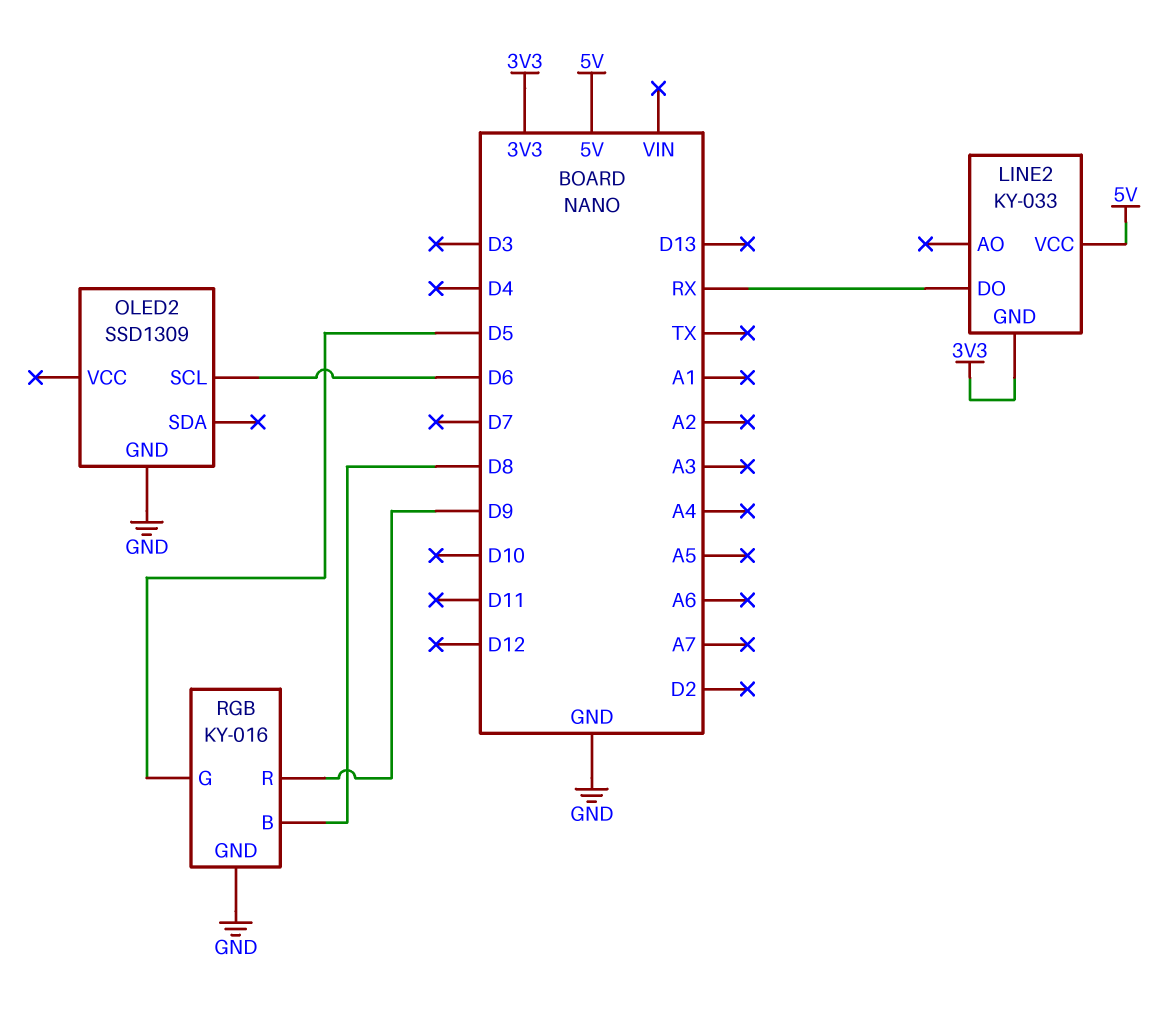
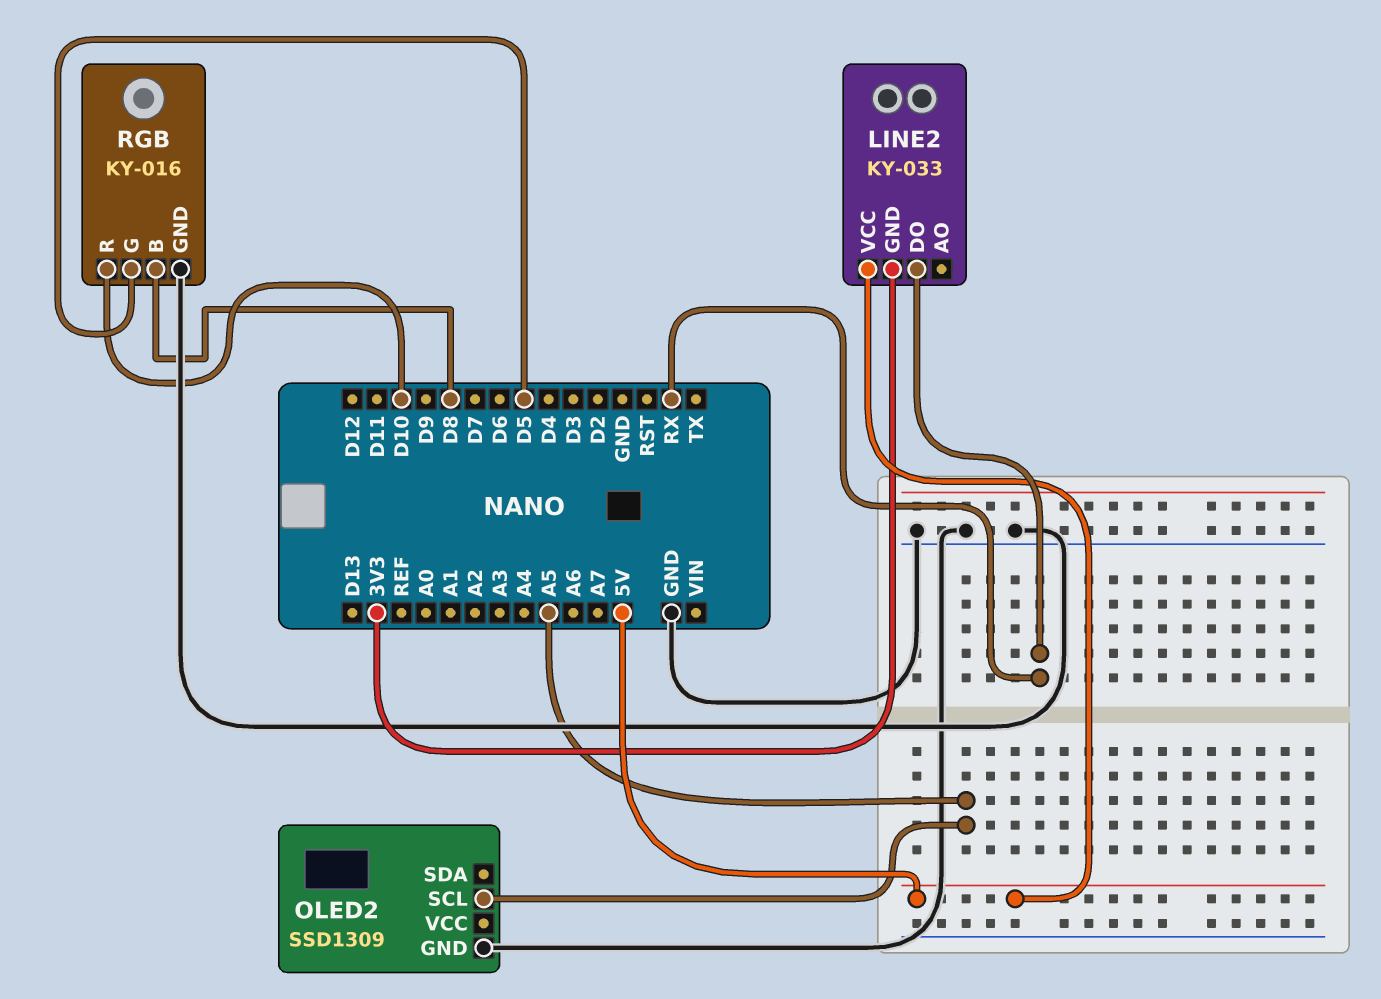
OLED2 pin SCL: D6 -> A5
RGB pin R: D9 -> D10

